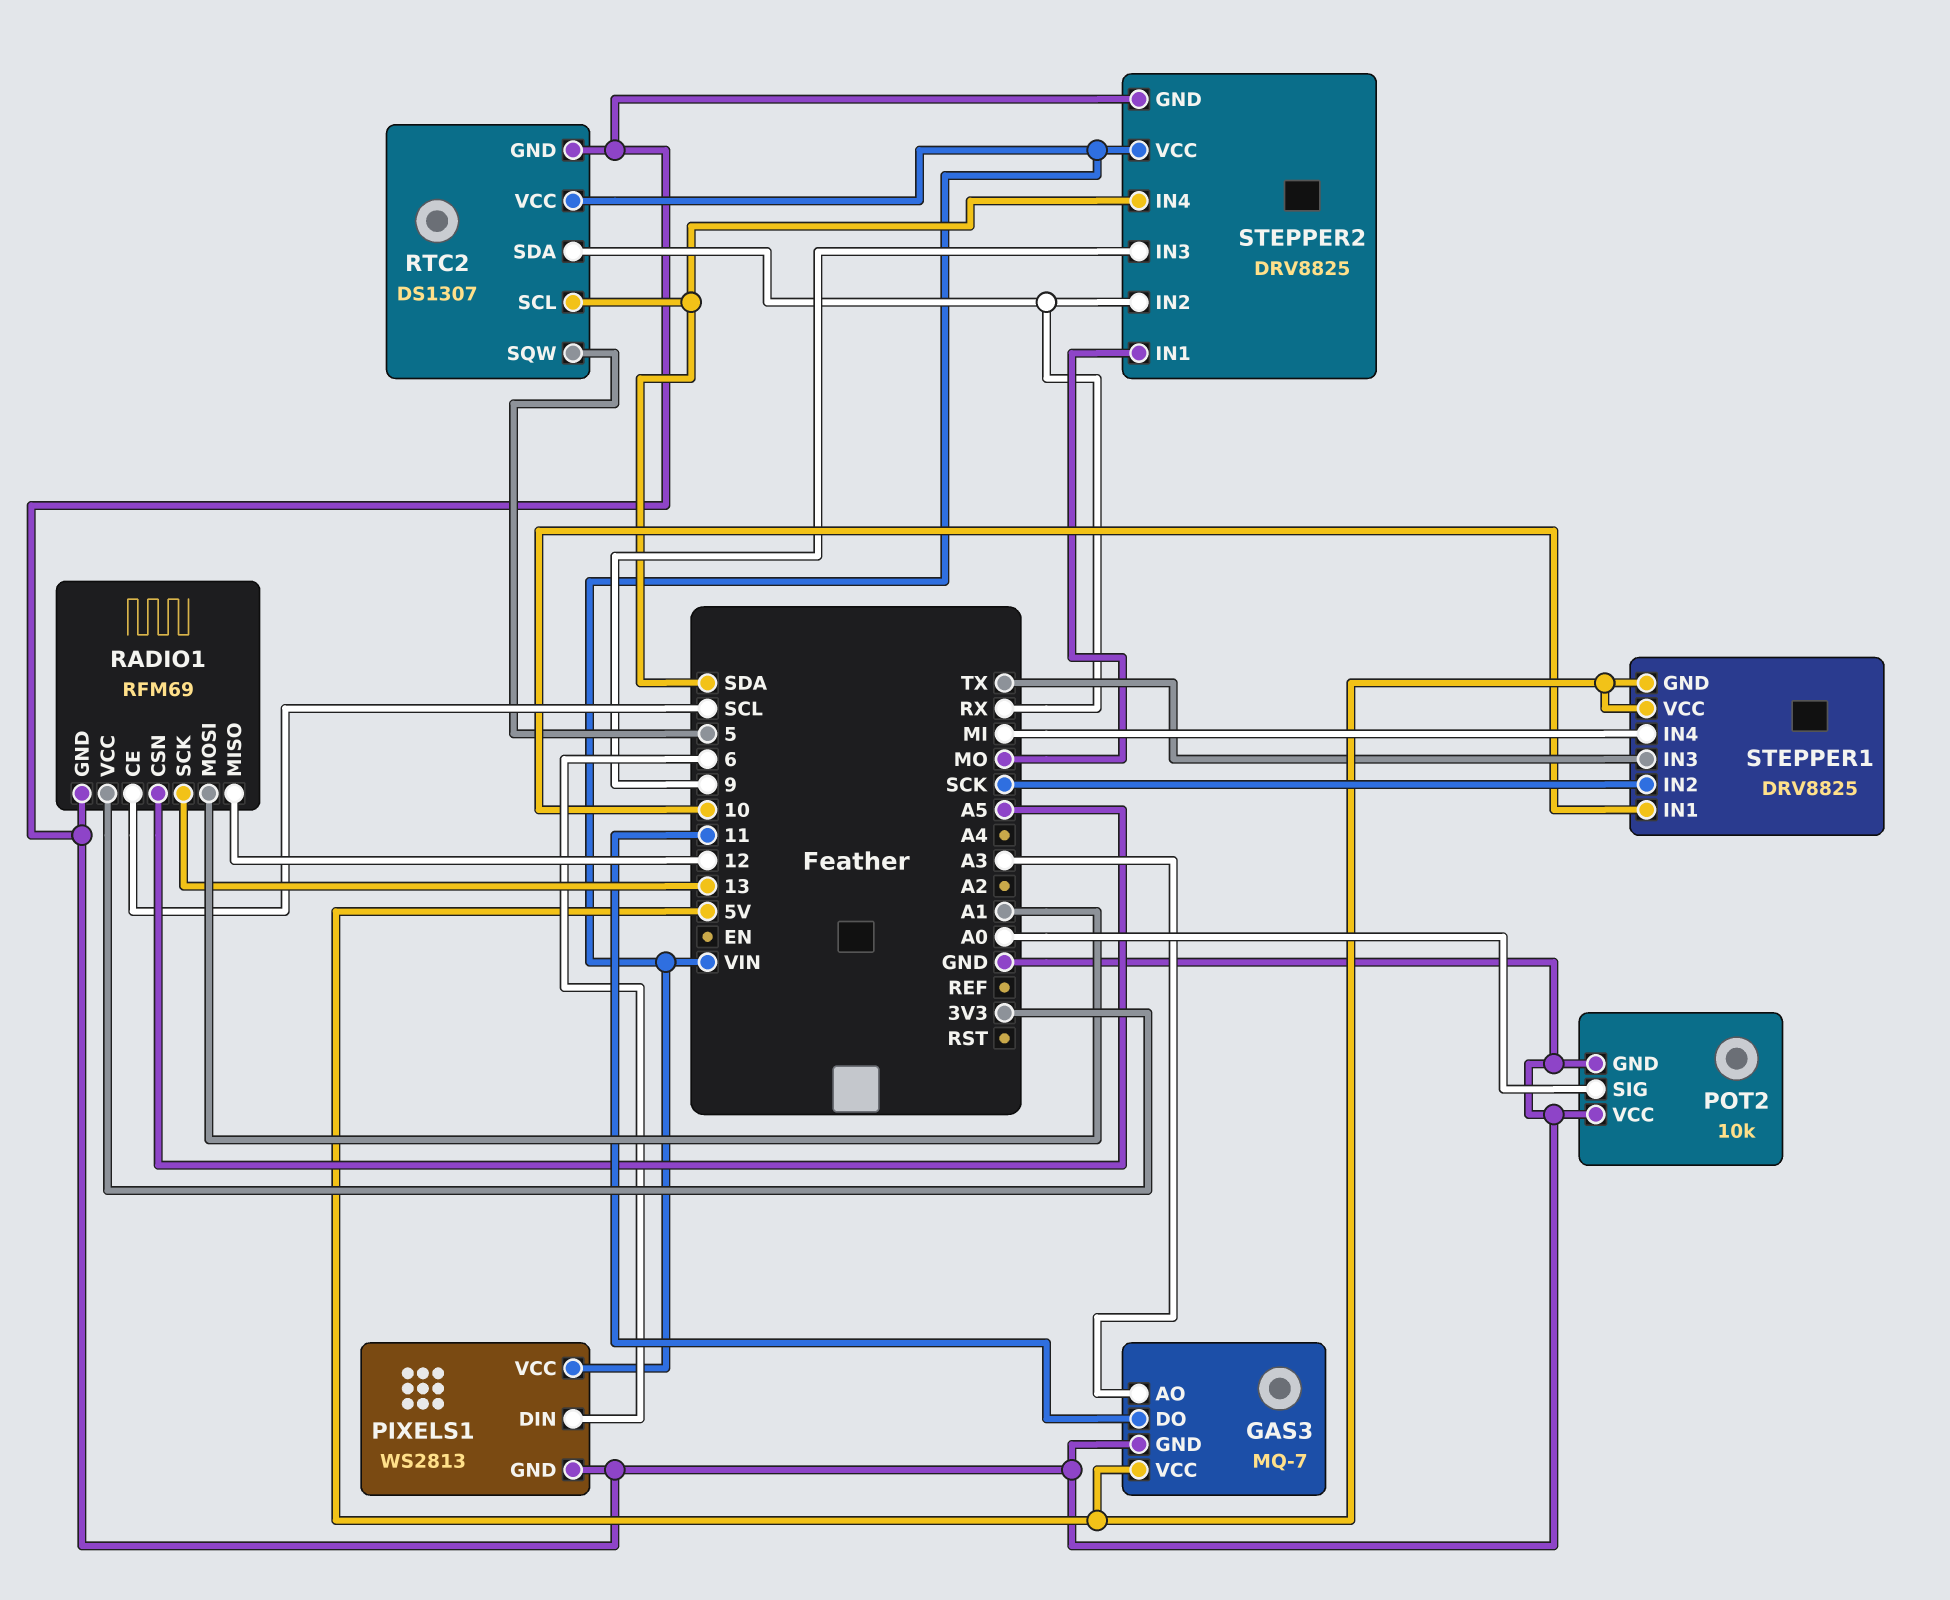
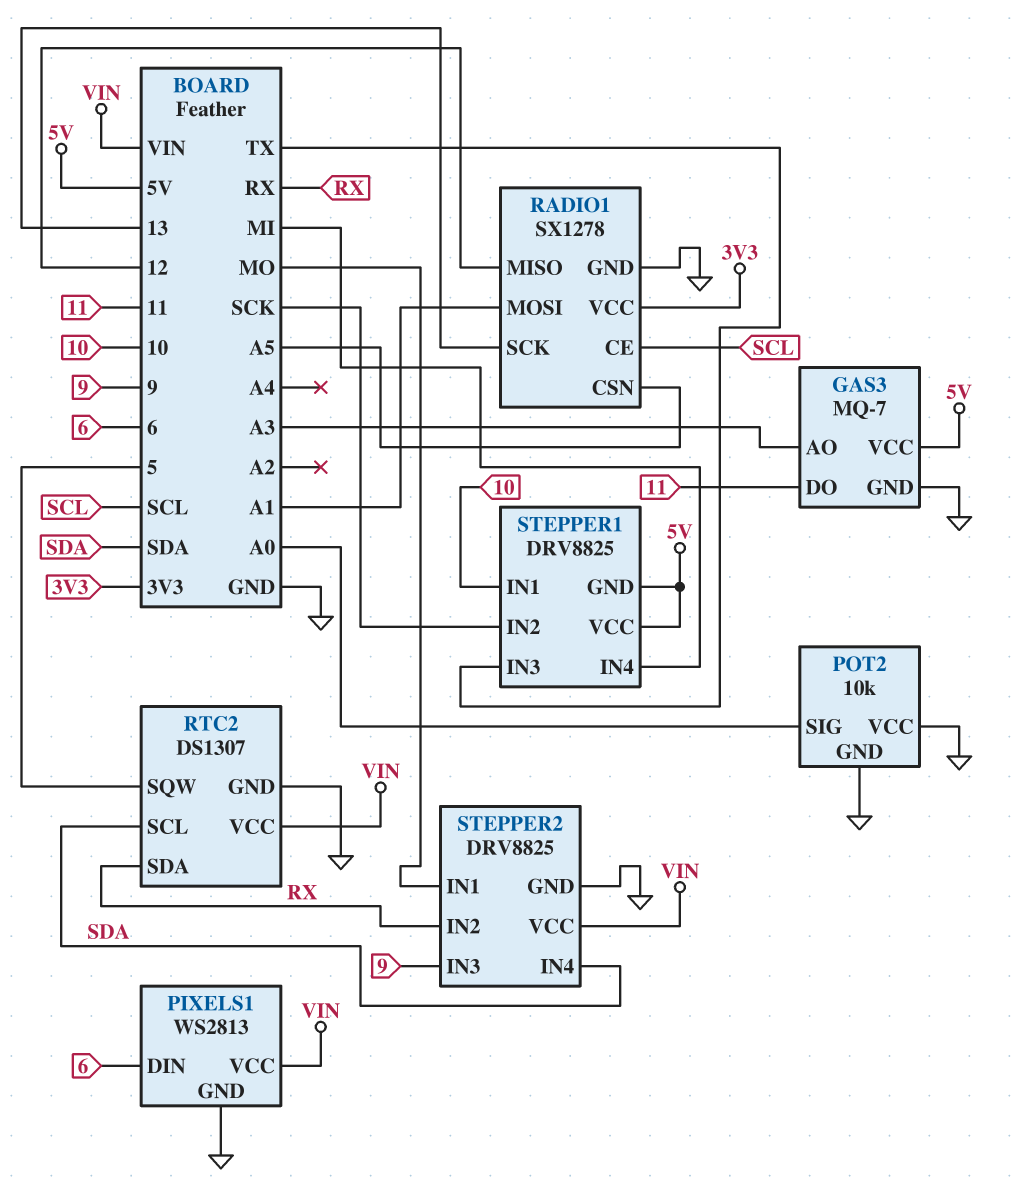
RADIO1: RFM69 -> SX1278

